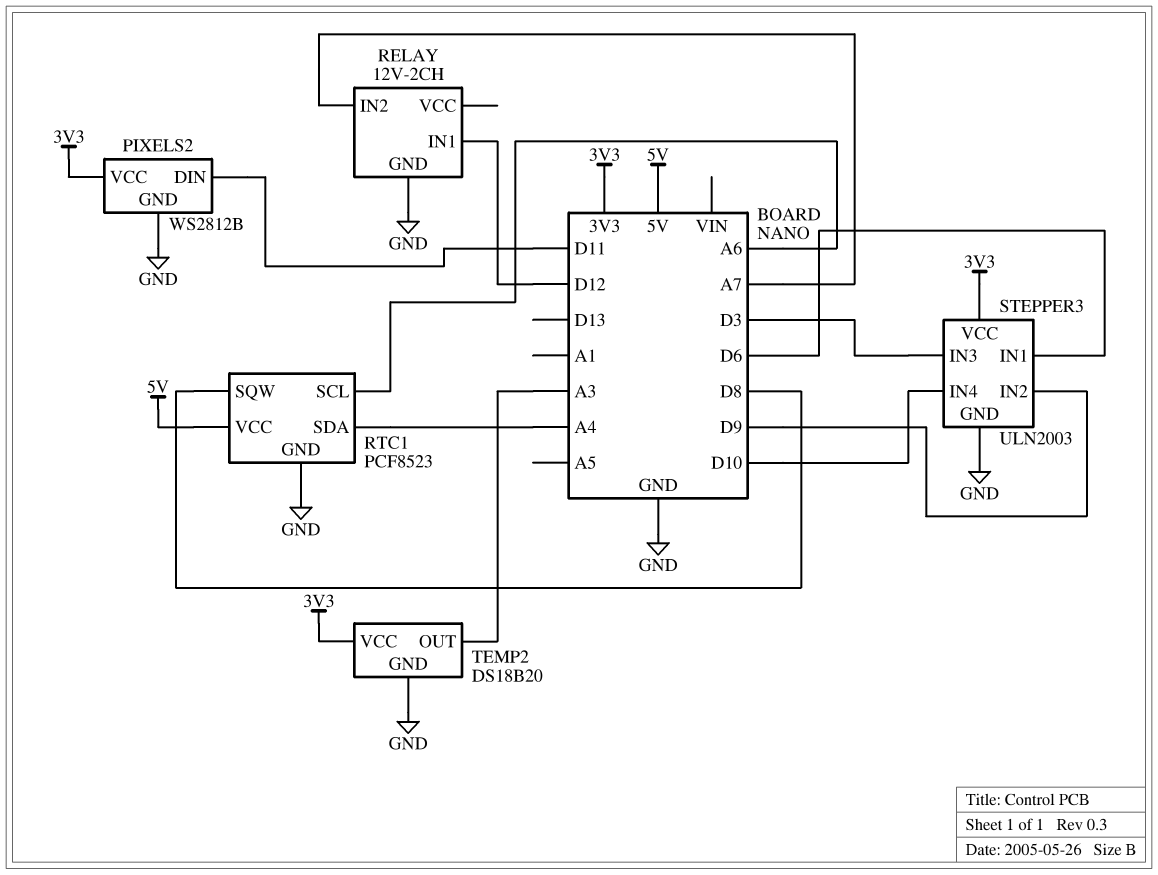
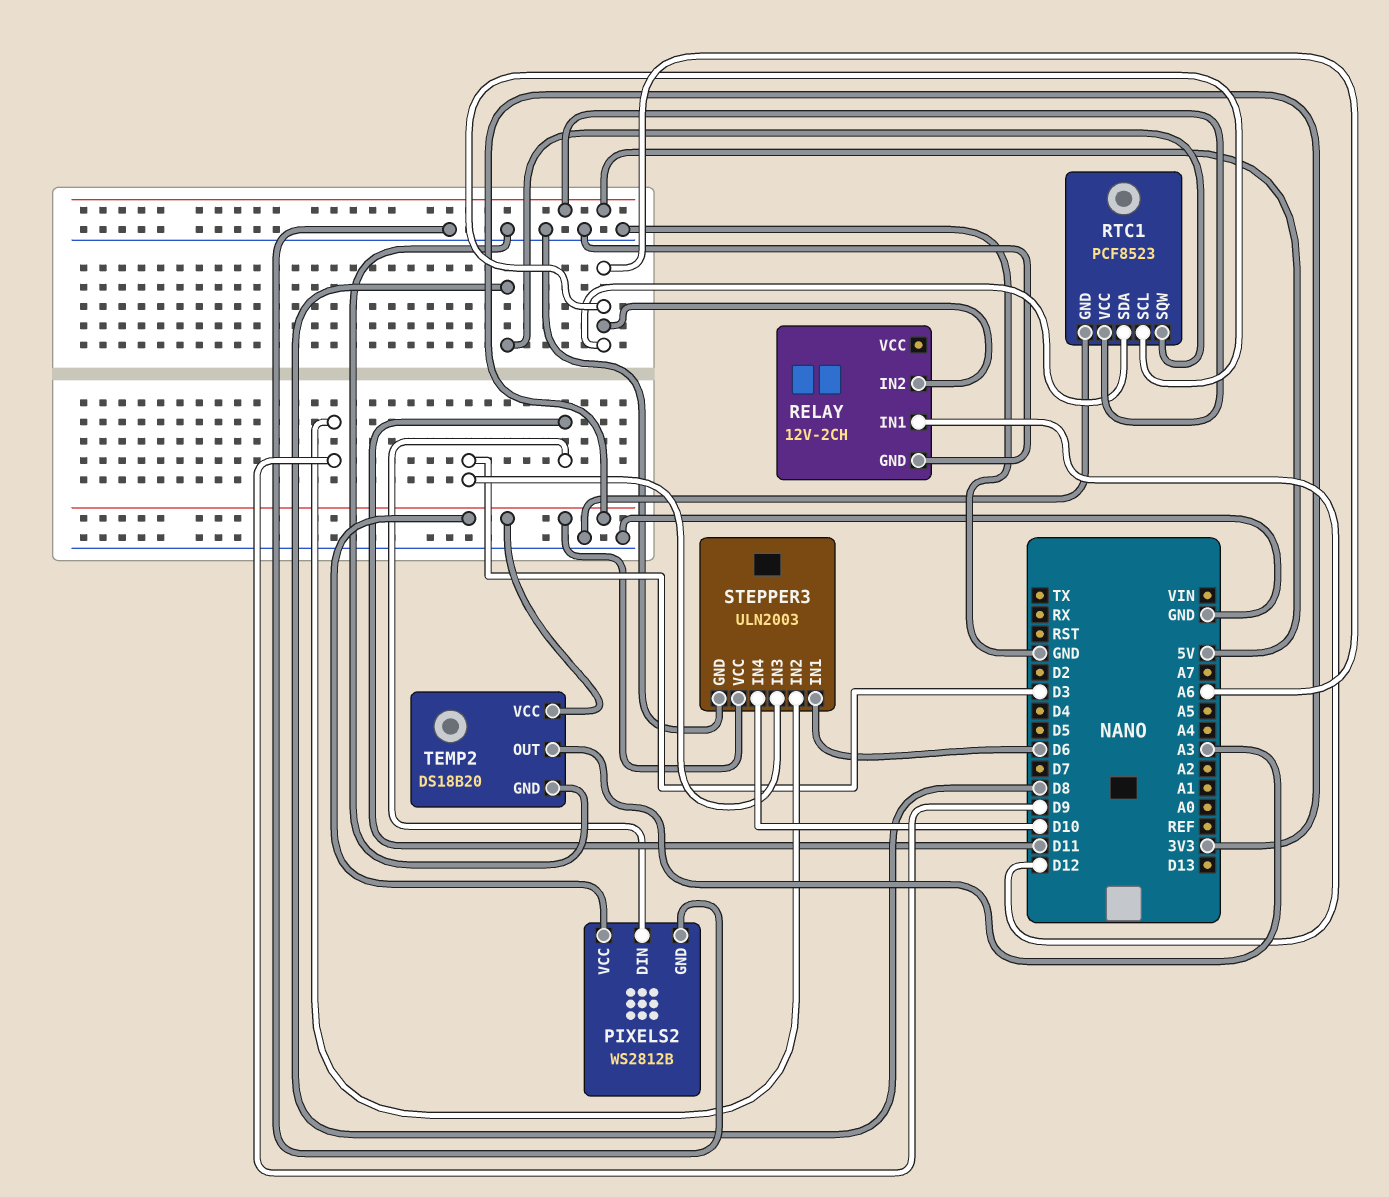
RELAY pin IN2: A7 -> A6
RTC1 pin SDA: A4 -> A6

